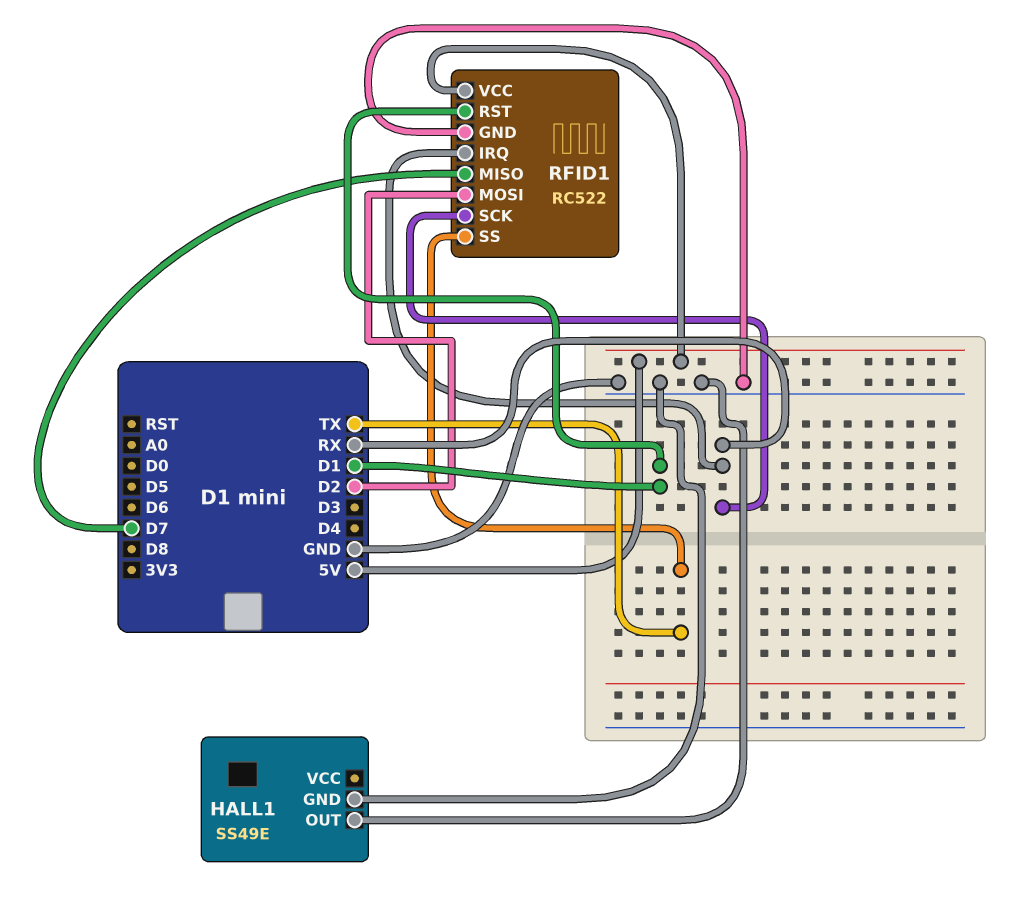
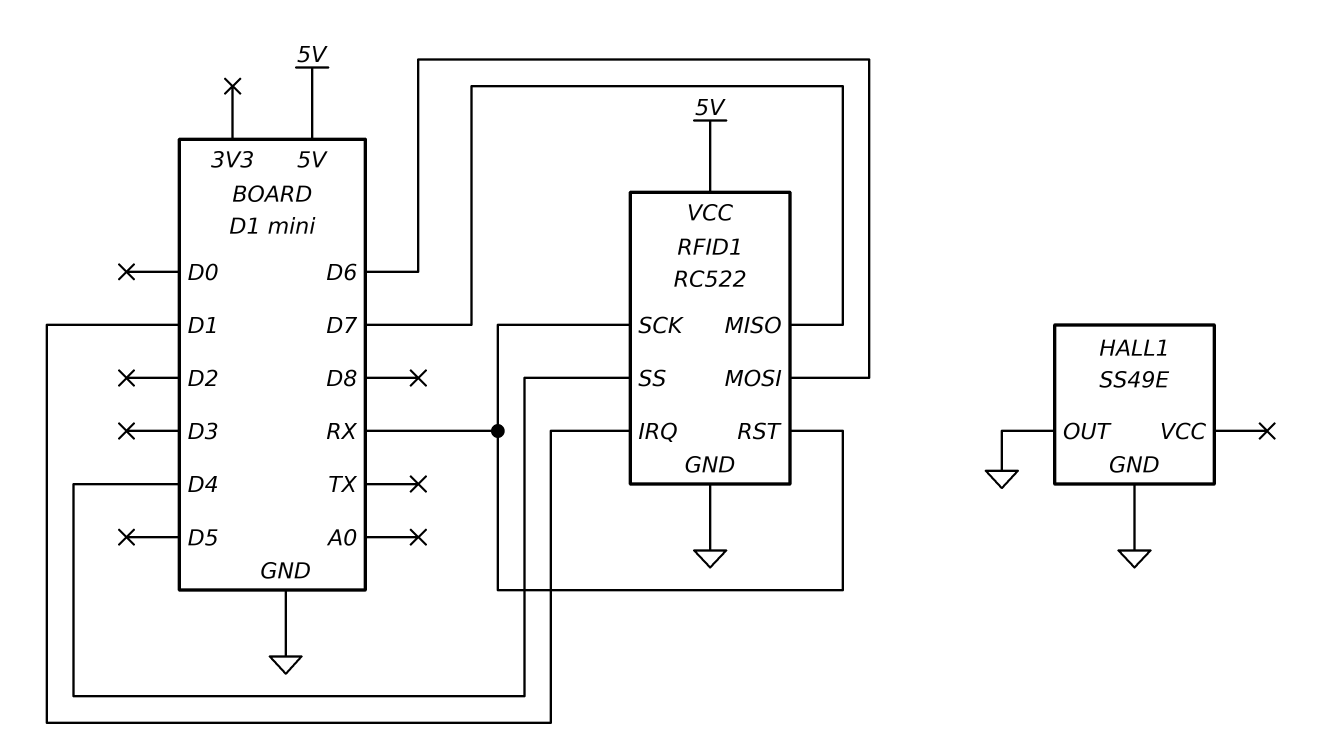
RFID1 pin IRQ: RX -> D1
RFID1 pin MOSI: D2 -> D6
RFID1 pin RST: D1 -> RX
RFID1 pin SS: TX -> D4

